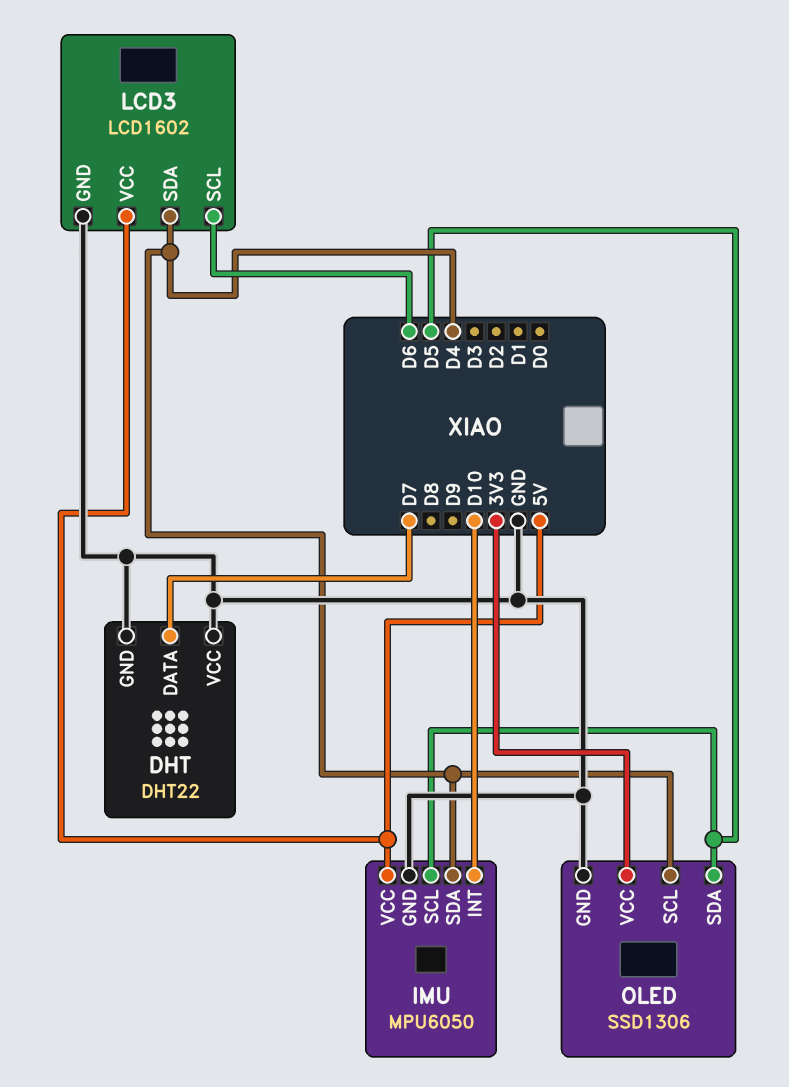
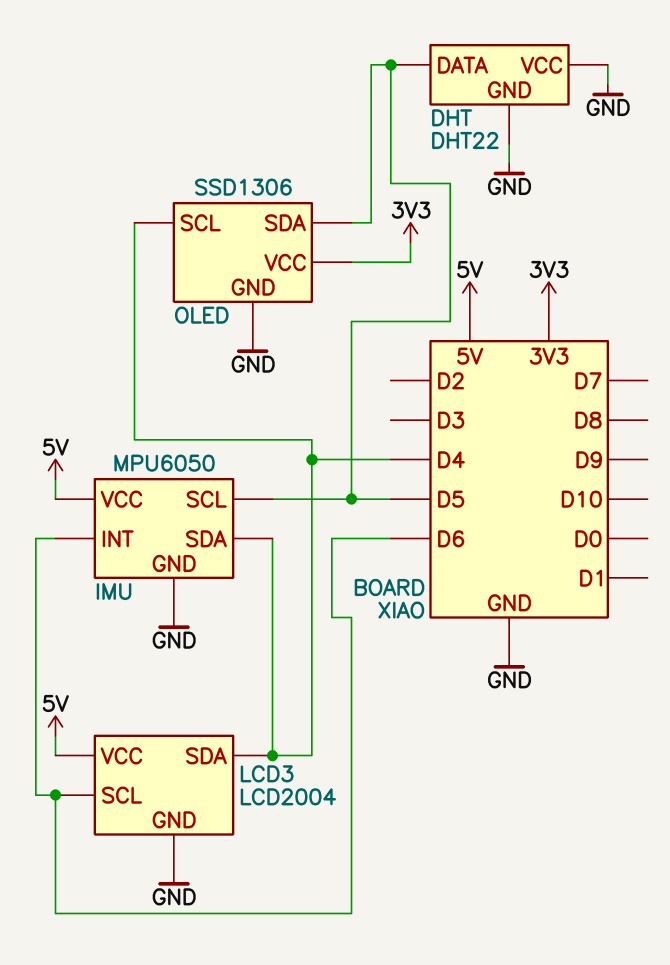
DHT pin DATA: D7 -> D5
IMU pin INT: D10 -> D6
LCD3: LCD1602 -> LCD2004

